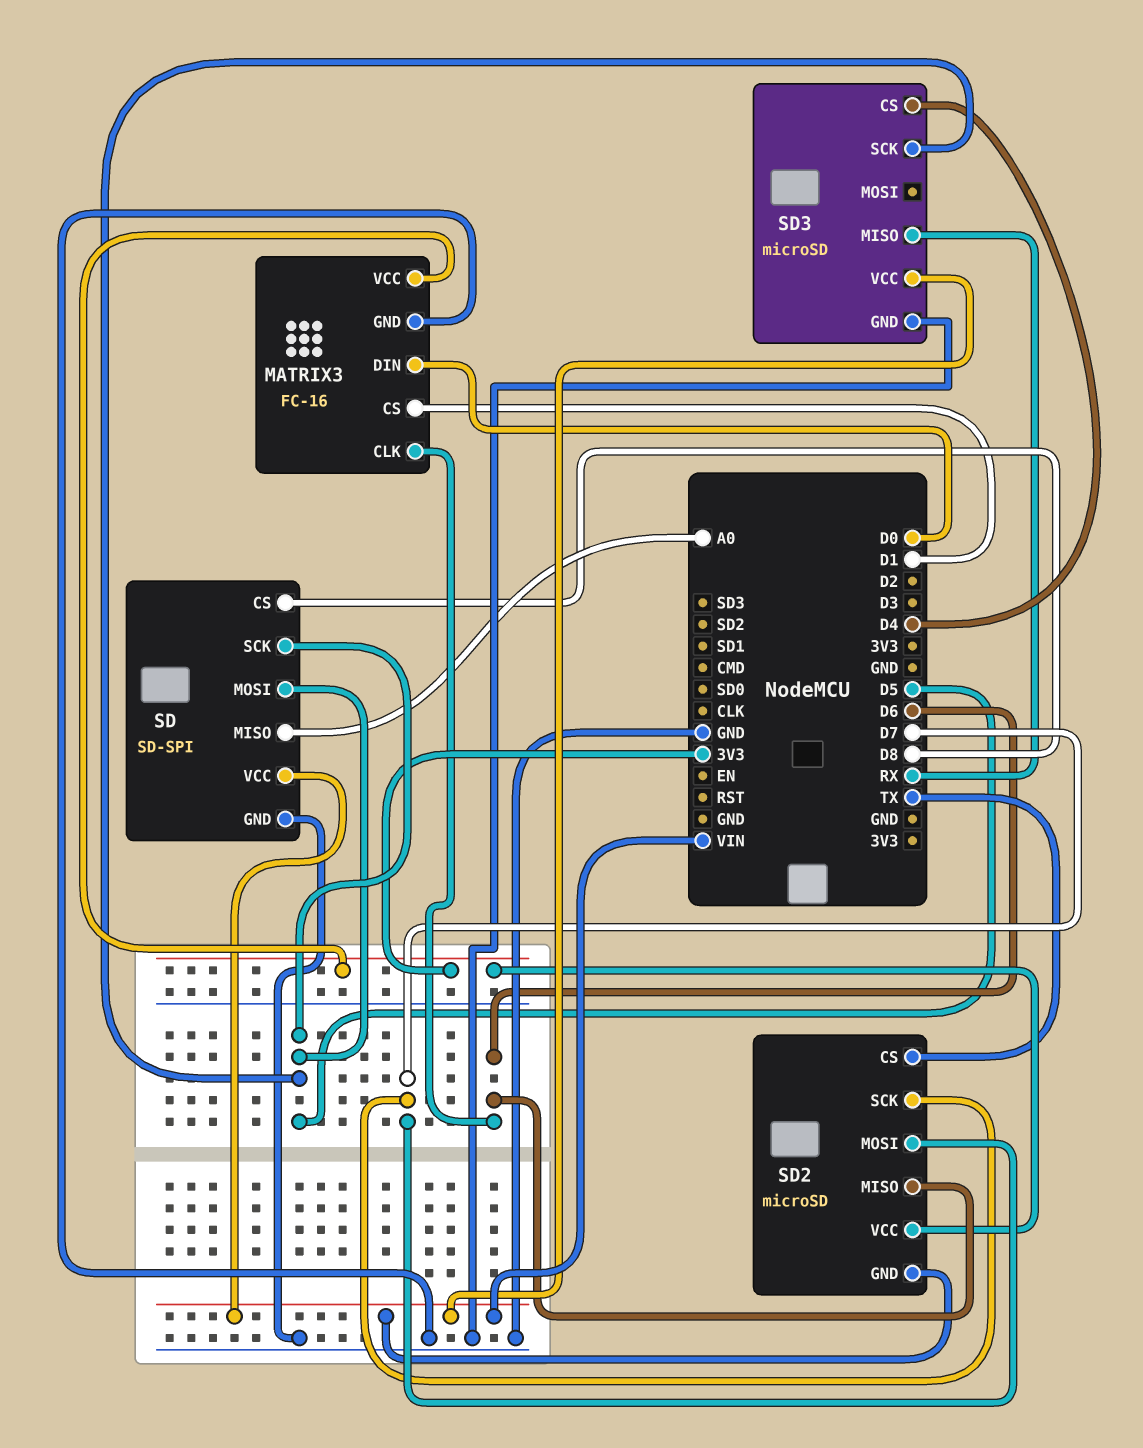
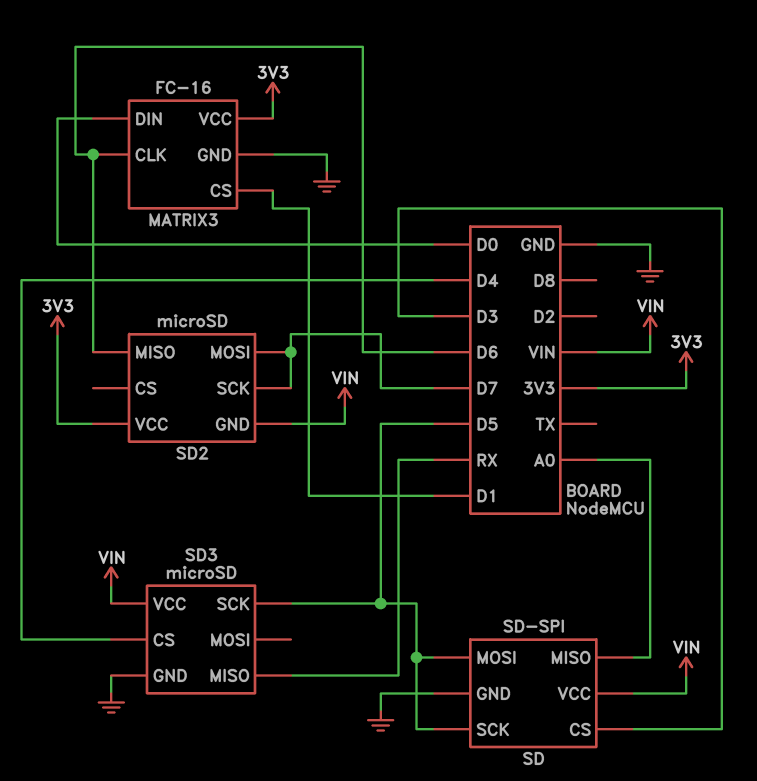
SD pin CS: D8 -> D3
SD2 pin CS: TX -> none

